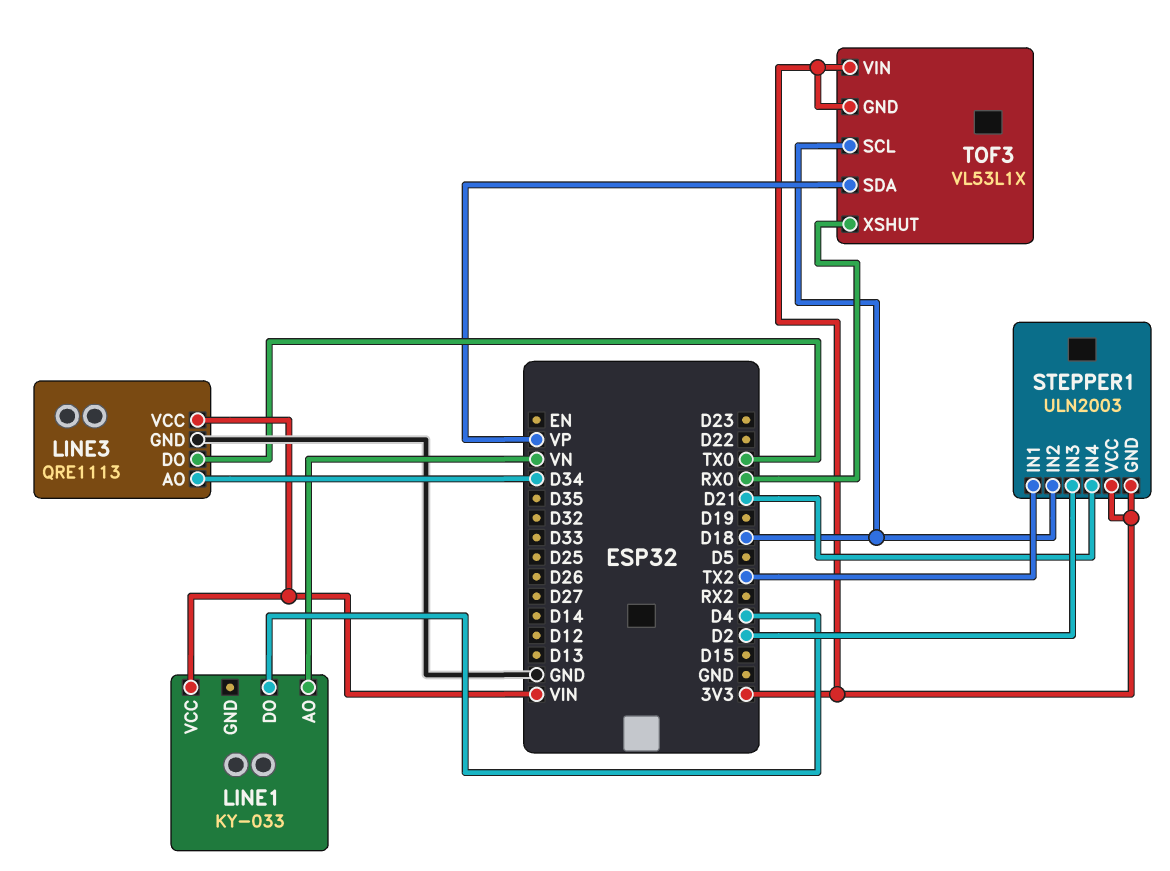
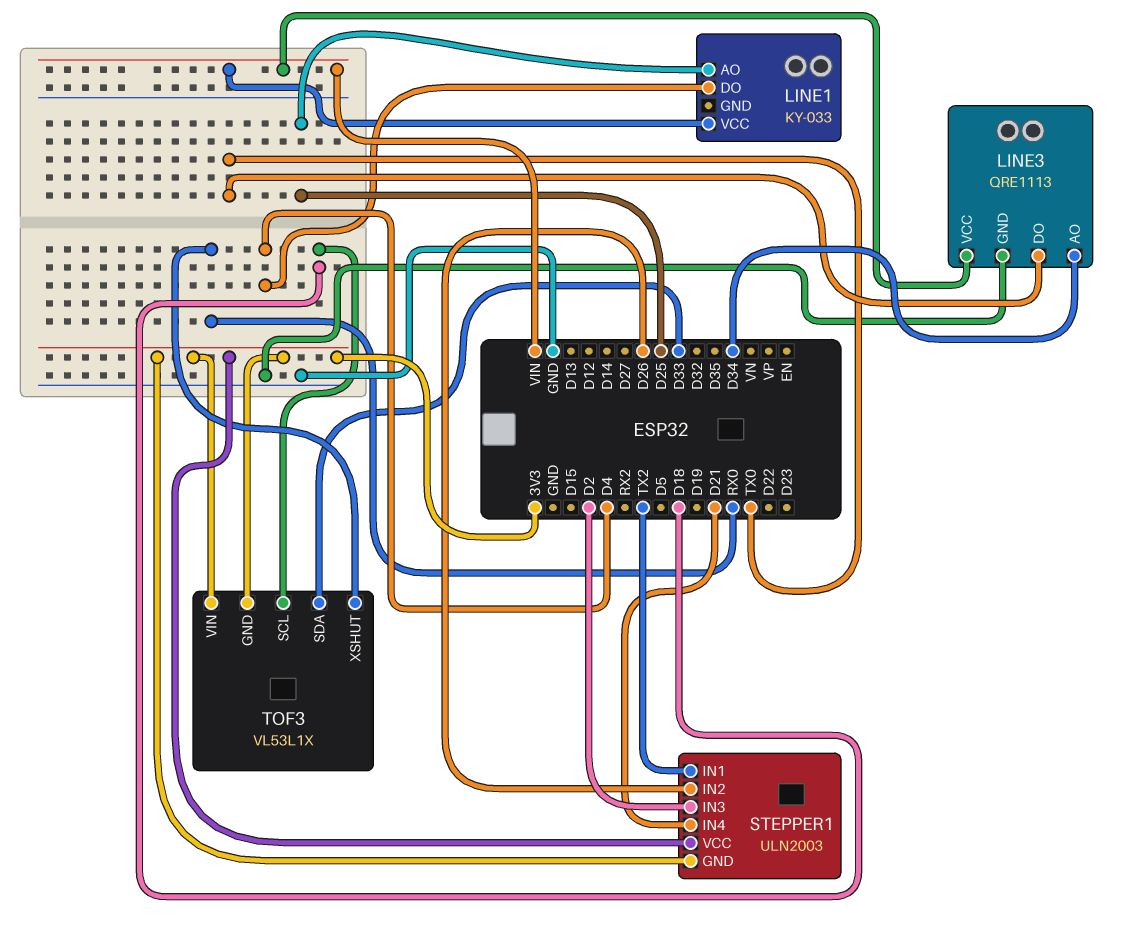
LINE1 pin AO: VN -> D25
STEPPER1 pin IN2: D18 -> D26
TOF3 pin SDA: VP -> D33

